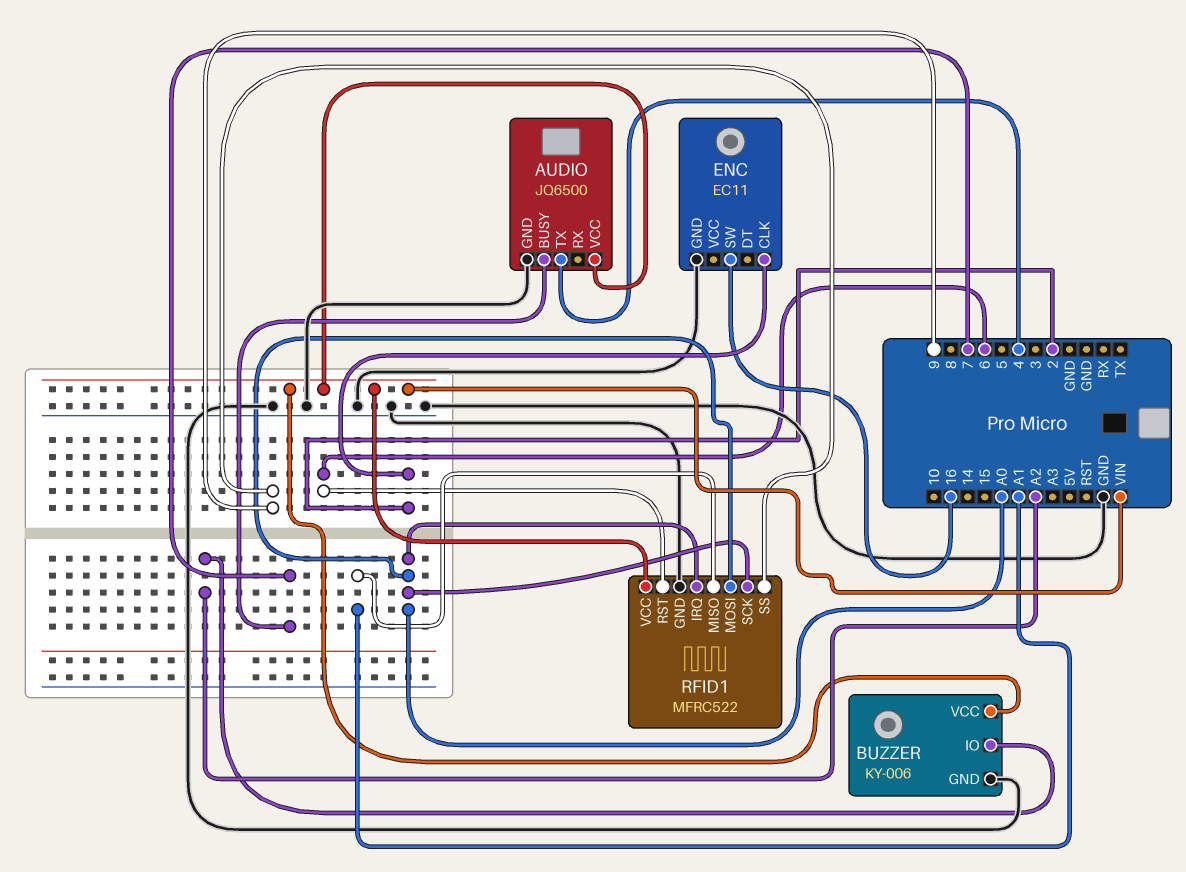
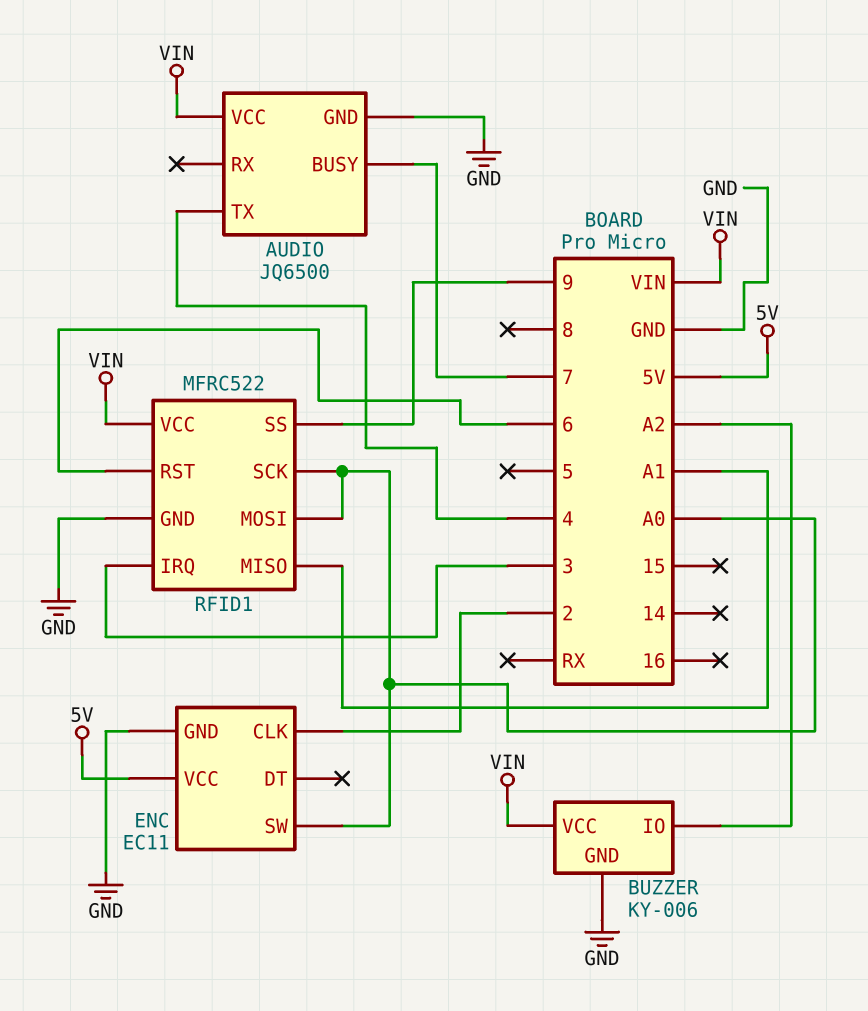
ENC pin SW: 16 -> A0
ENC pin VCC: none -> 5V
RFID1 pin IRQ: A0 -> 3

